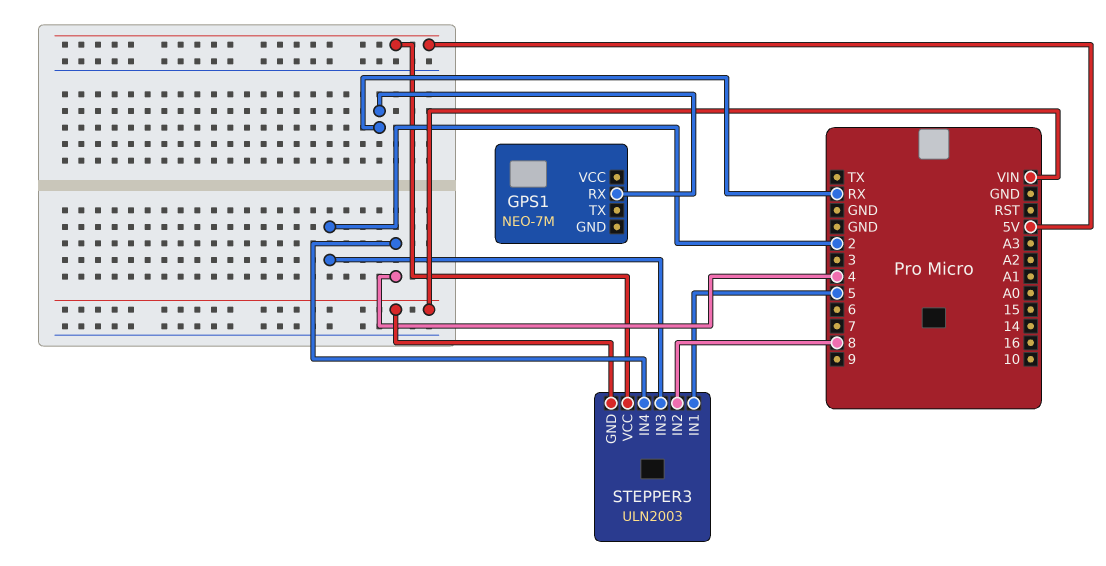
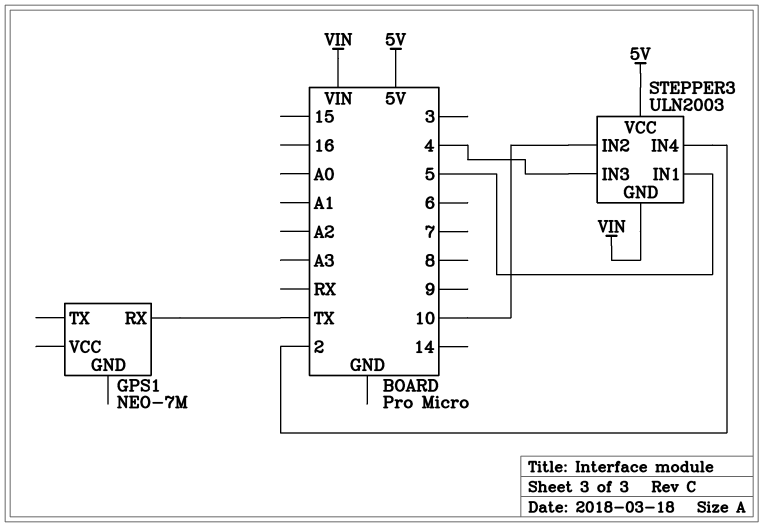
GPS1 pin RX: RX -> TX
STEPPER3 pin IN2: 8 -> 10
STEPPER3 pin IN3: 2 -> 4
STEPPER3 pin IN4: 4 -> 2

